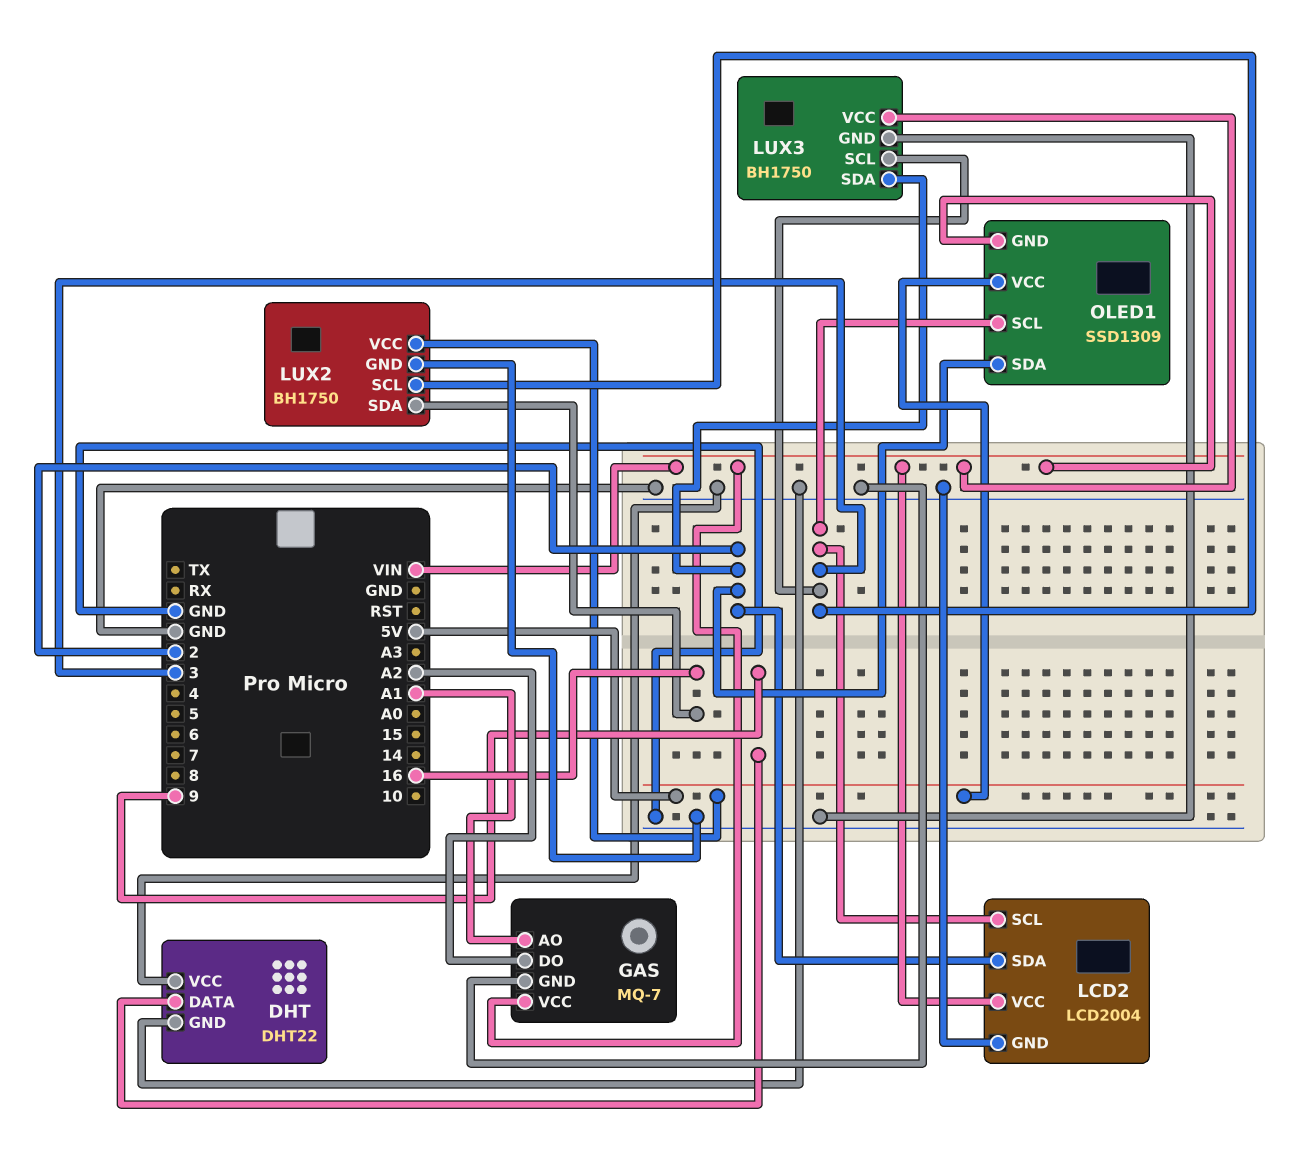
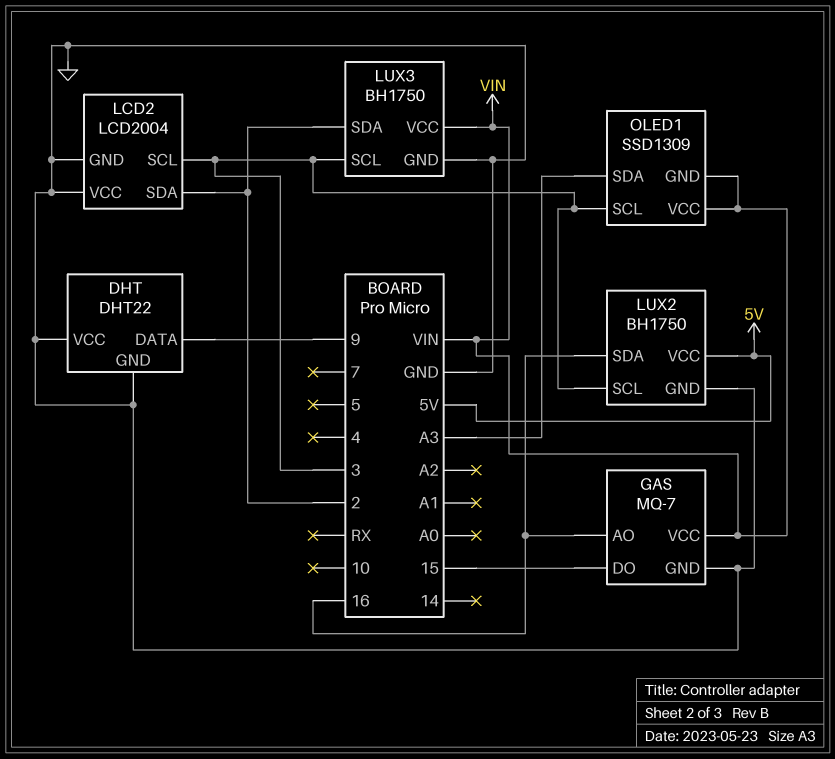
GAS pin AO: A1 -> 16
GAS pin DO: A2 -> 15
LCD2 pin VCC: VIN -> GND
OLED1 pin SDA: 2 -> A3
OLED1 pin VCC: 5V -> VIN

